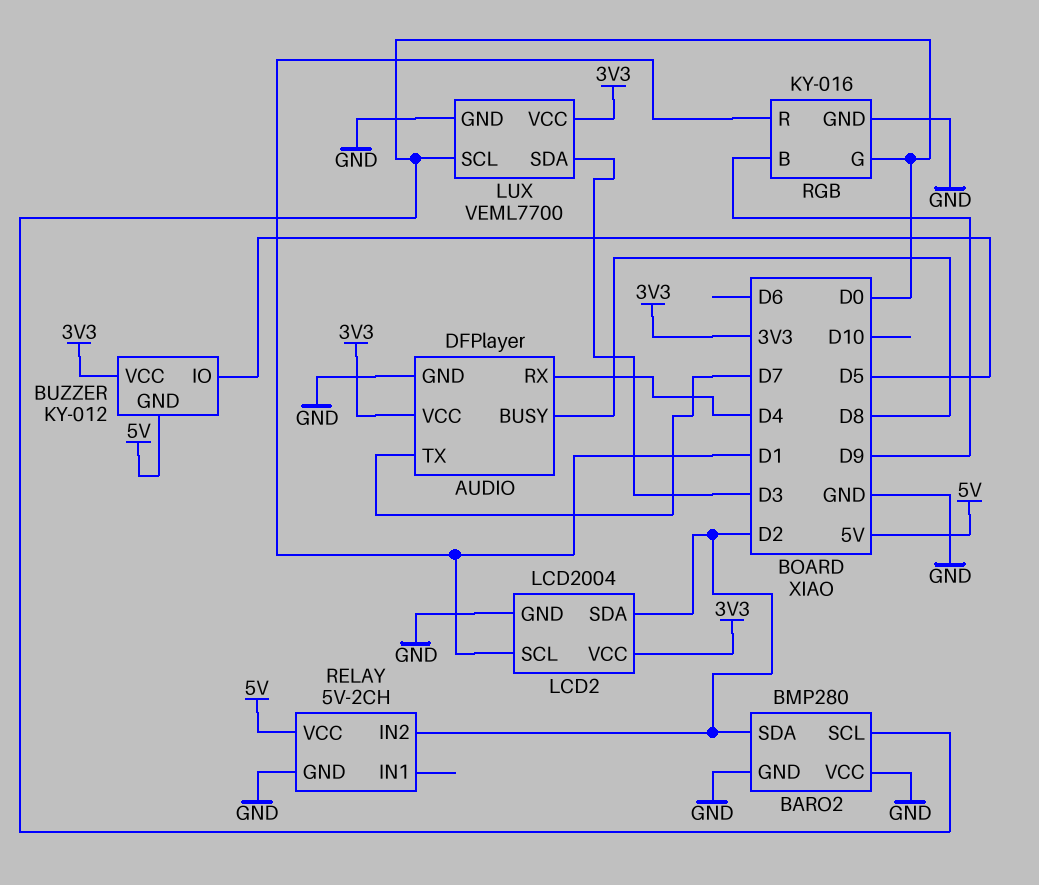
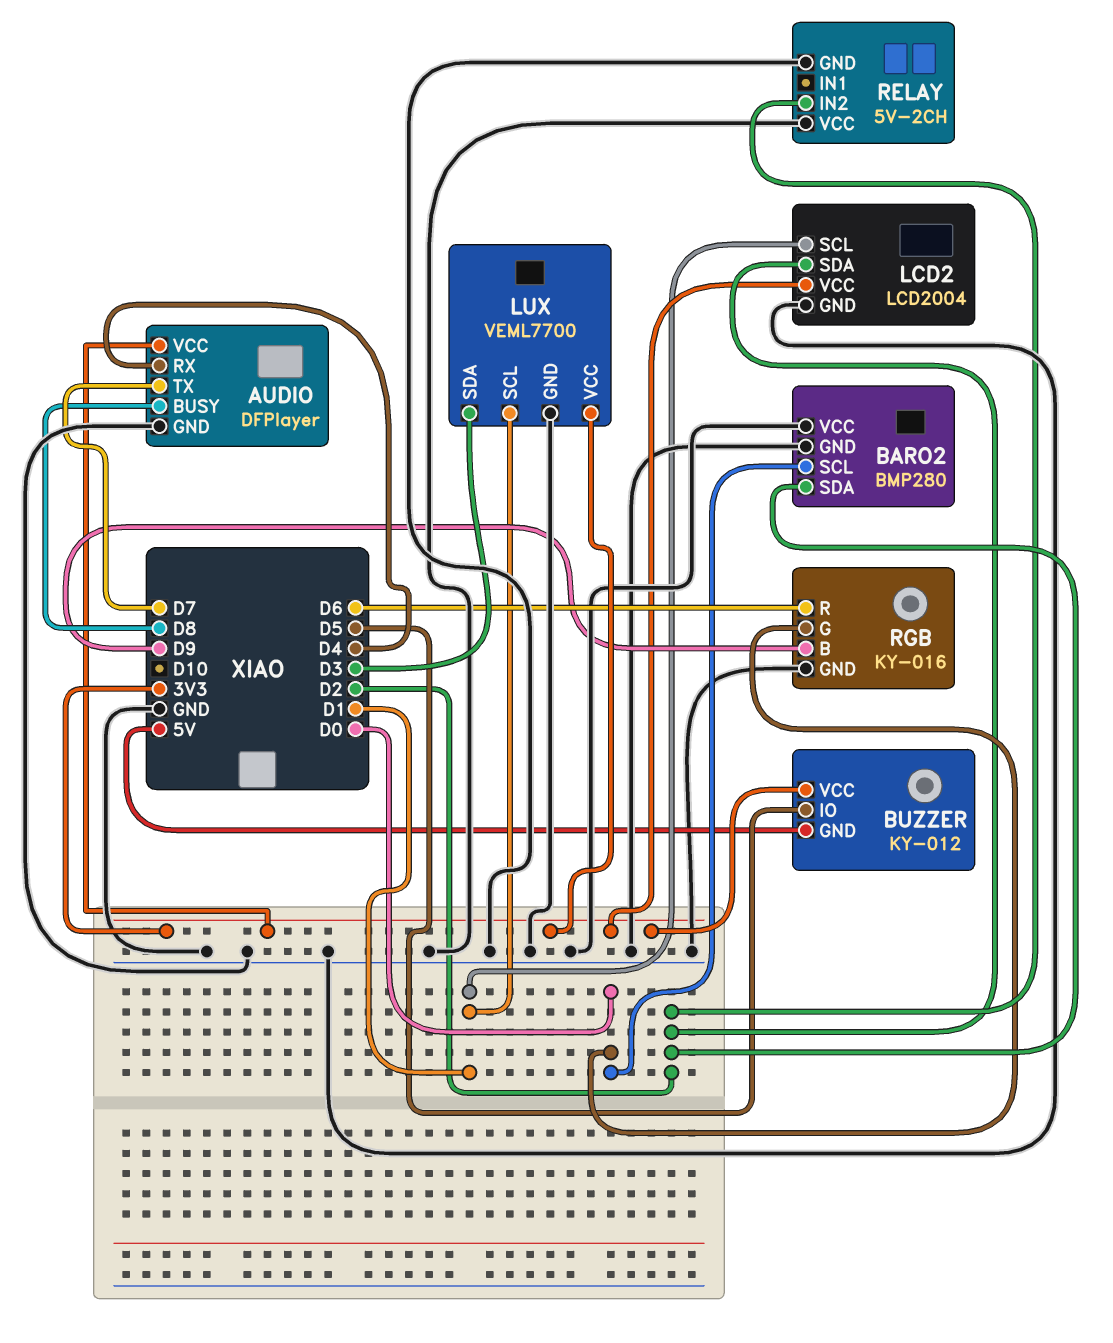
LUX pin SCL: D0 -> D1
RELAY pin VCC: 5V -> GND
RGB pin R: D1 -> D6

